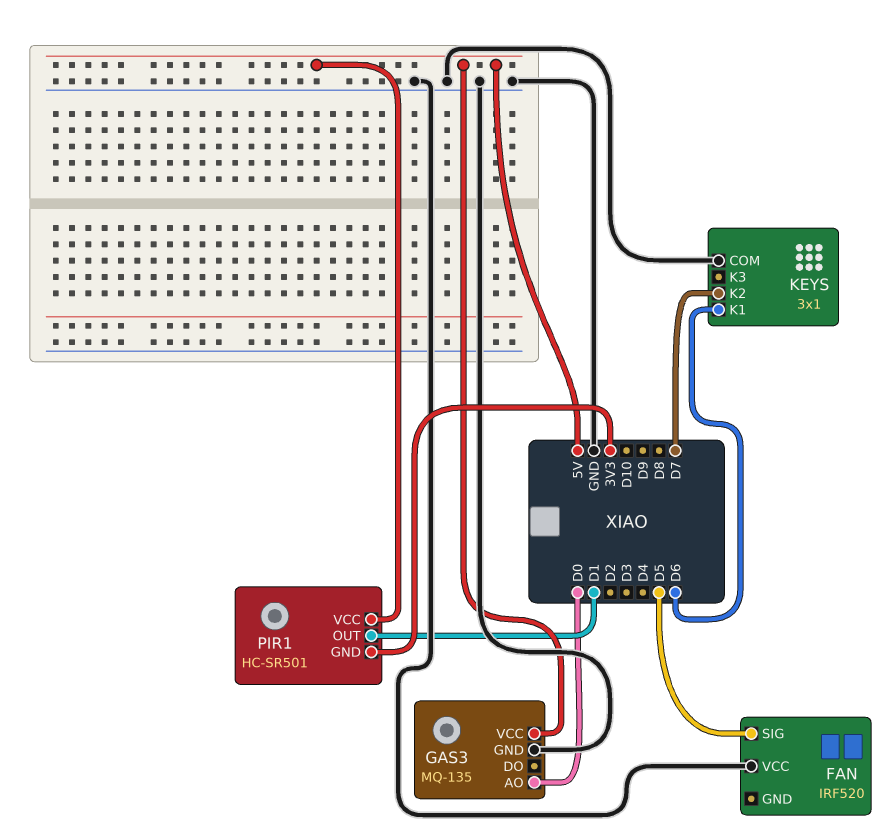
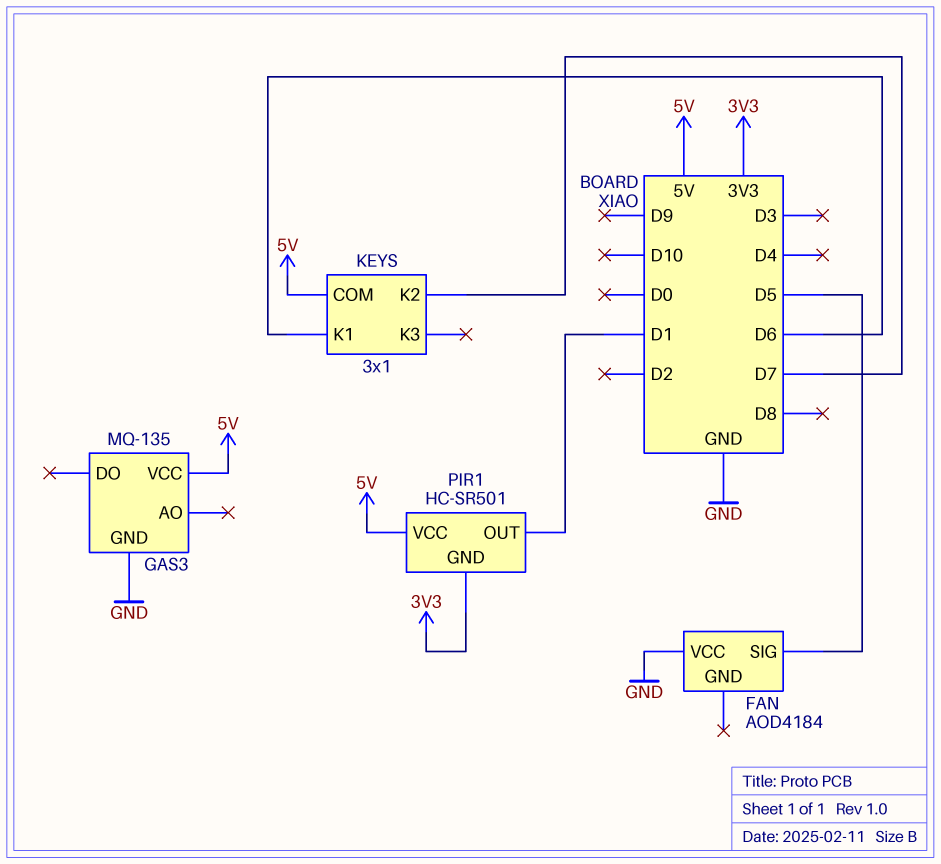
FAN: IRF520 -> AOD4184
GAS3 pin AO: D0 -> none
KEYS pin COM: GND -> 5V

